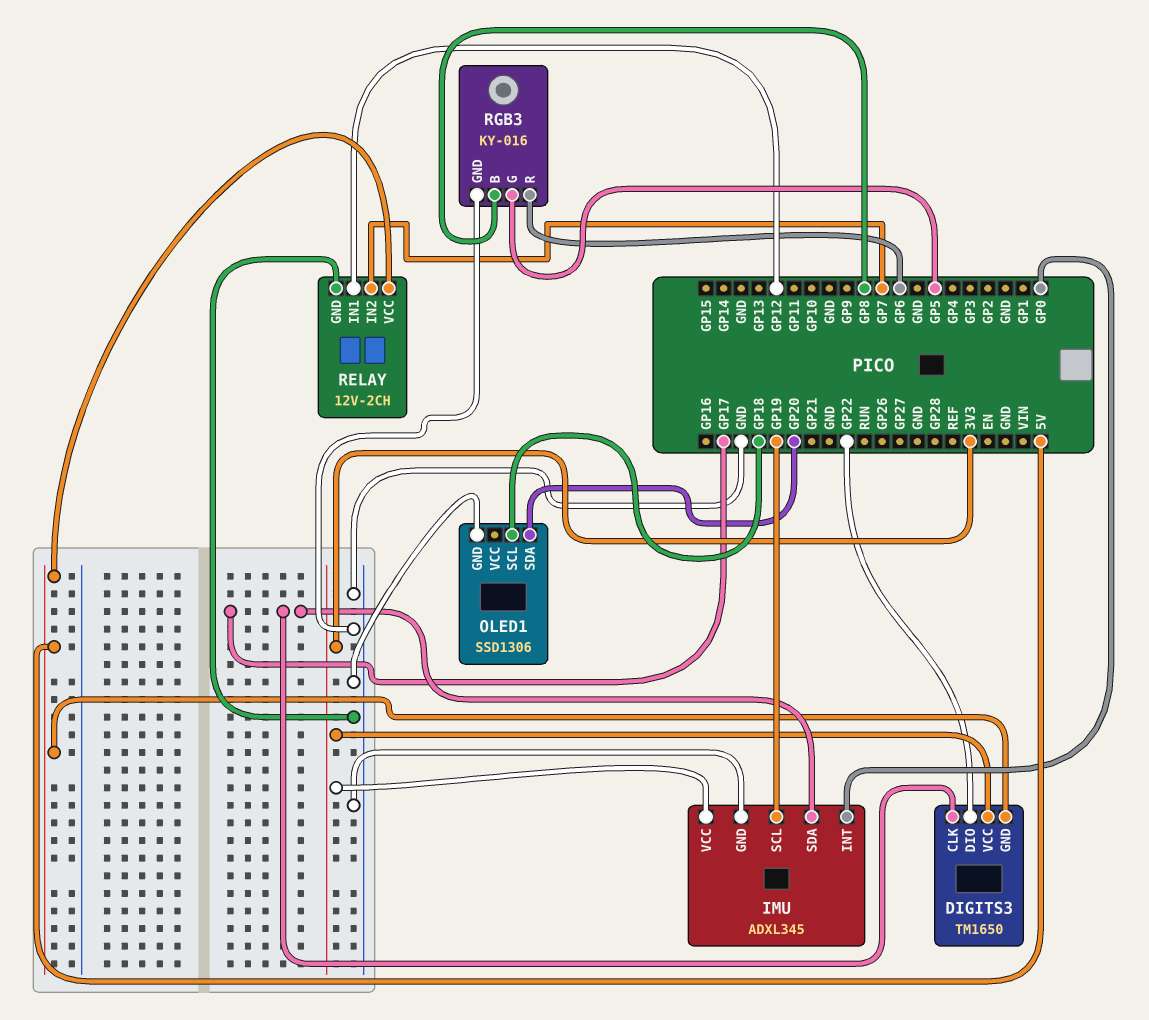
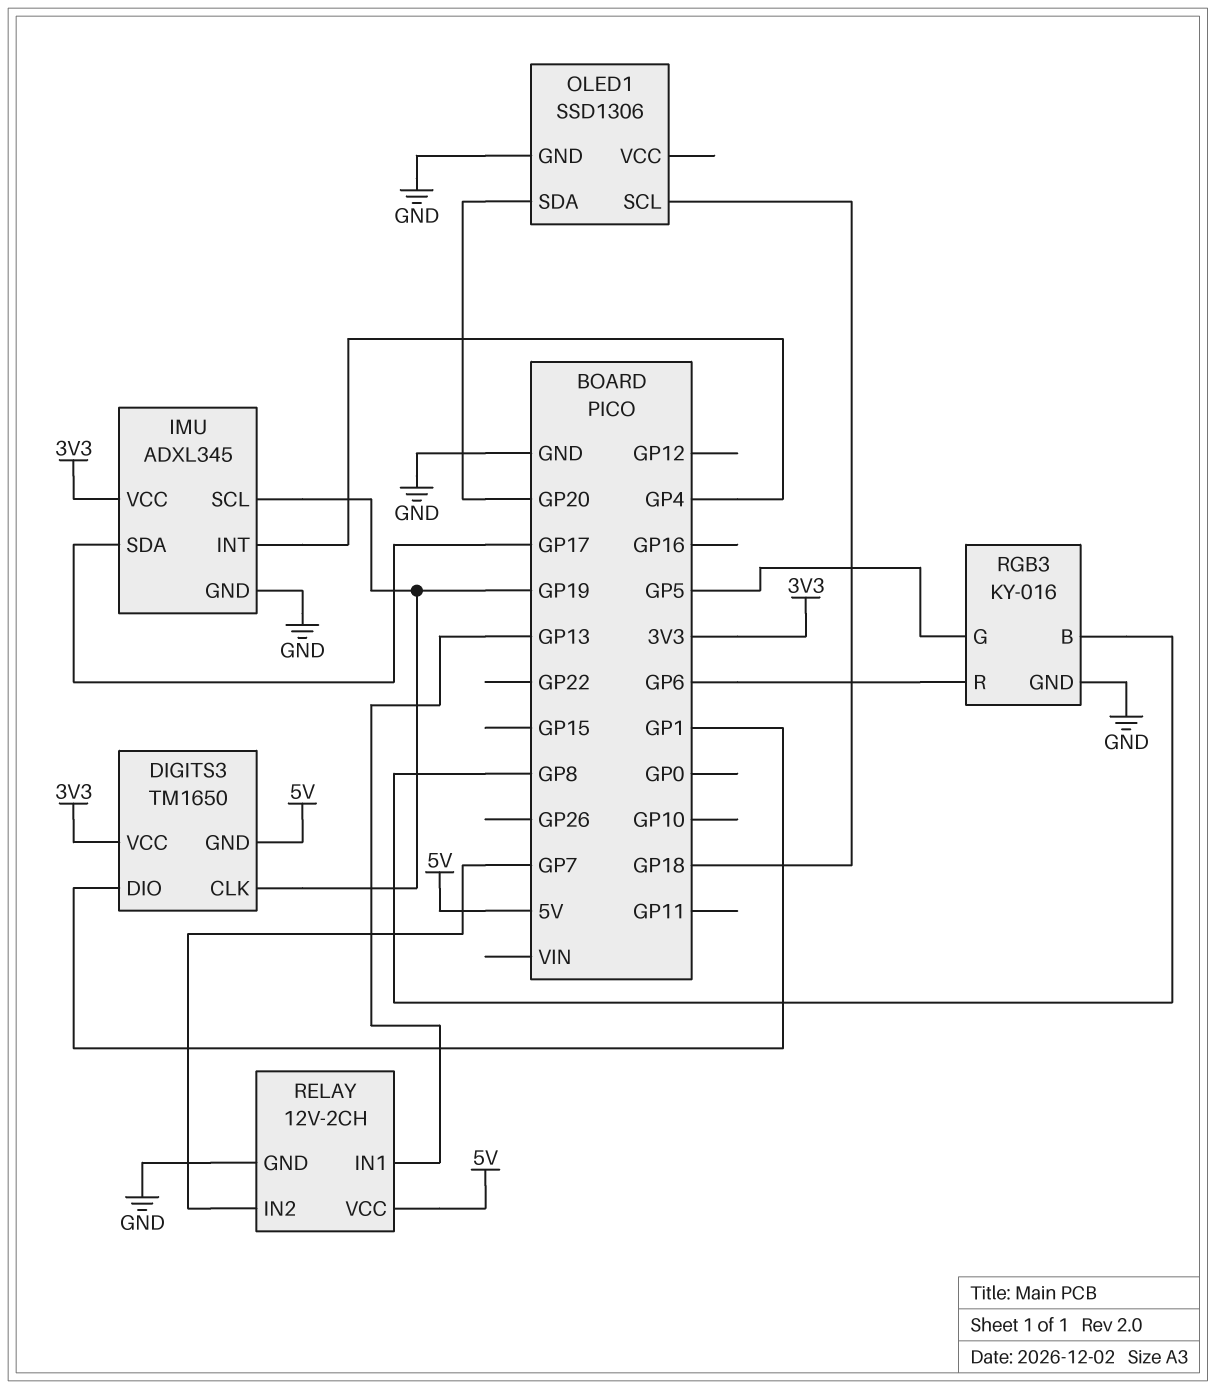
DIGITS3 pin CLK: GP17 -> GP19
DIGITS3 pin DIO: GP22 -> GP1
IMU pin INT: GP0 -> GP4
RELAY pin IN1: GP12 -> GP13

